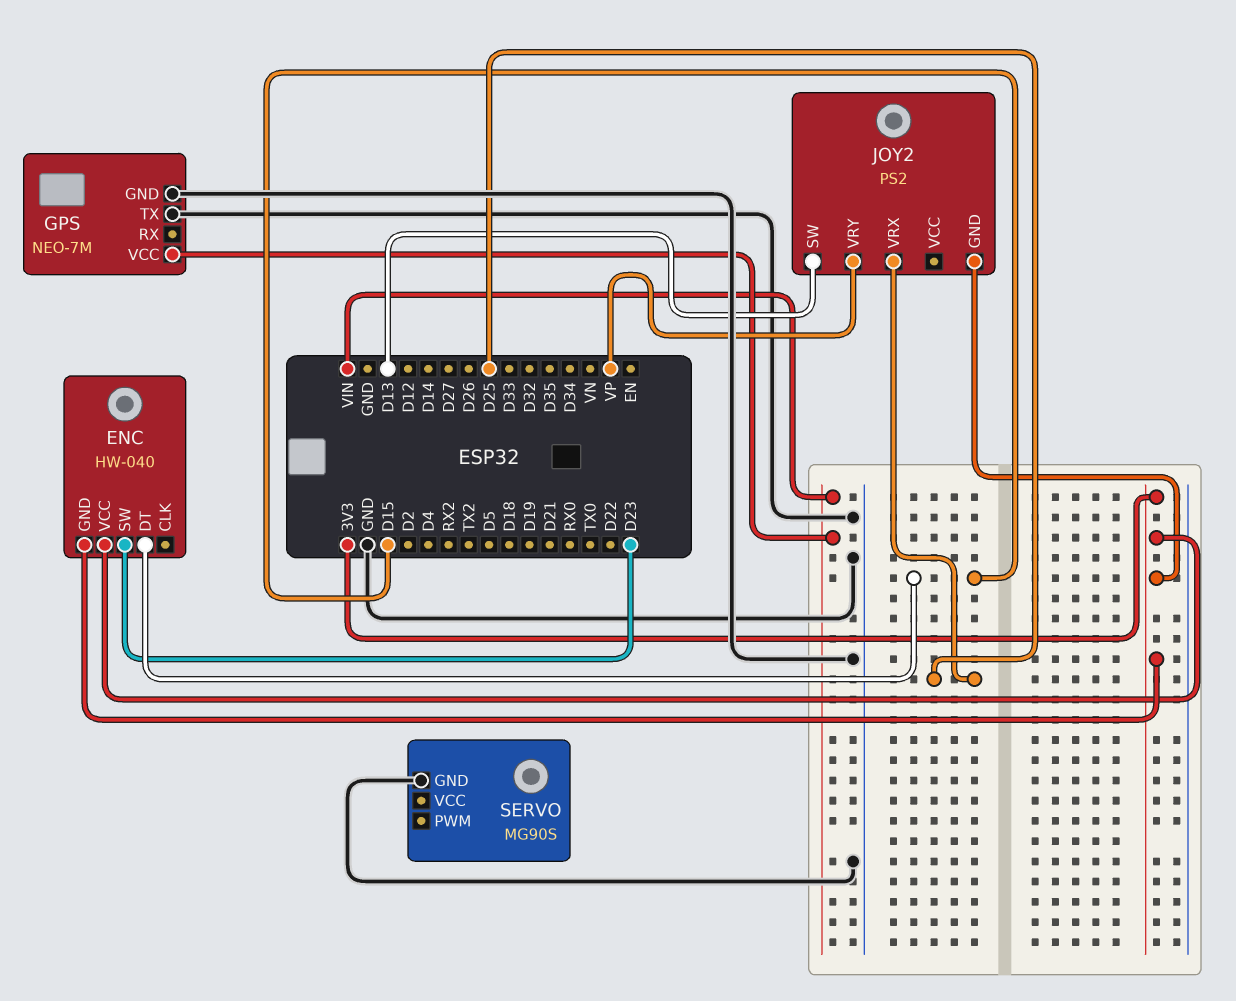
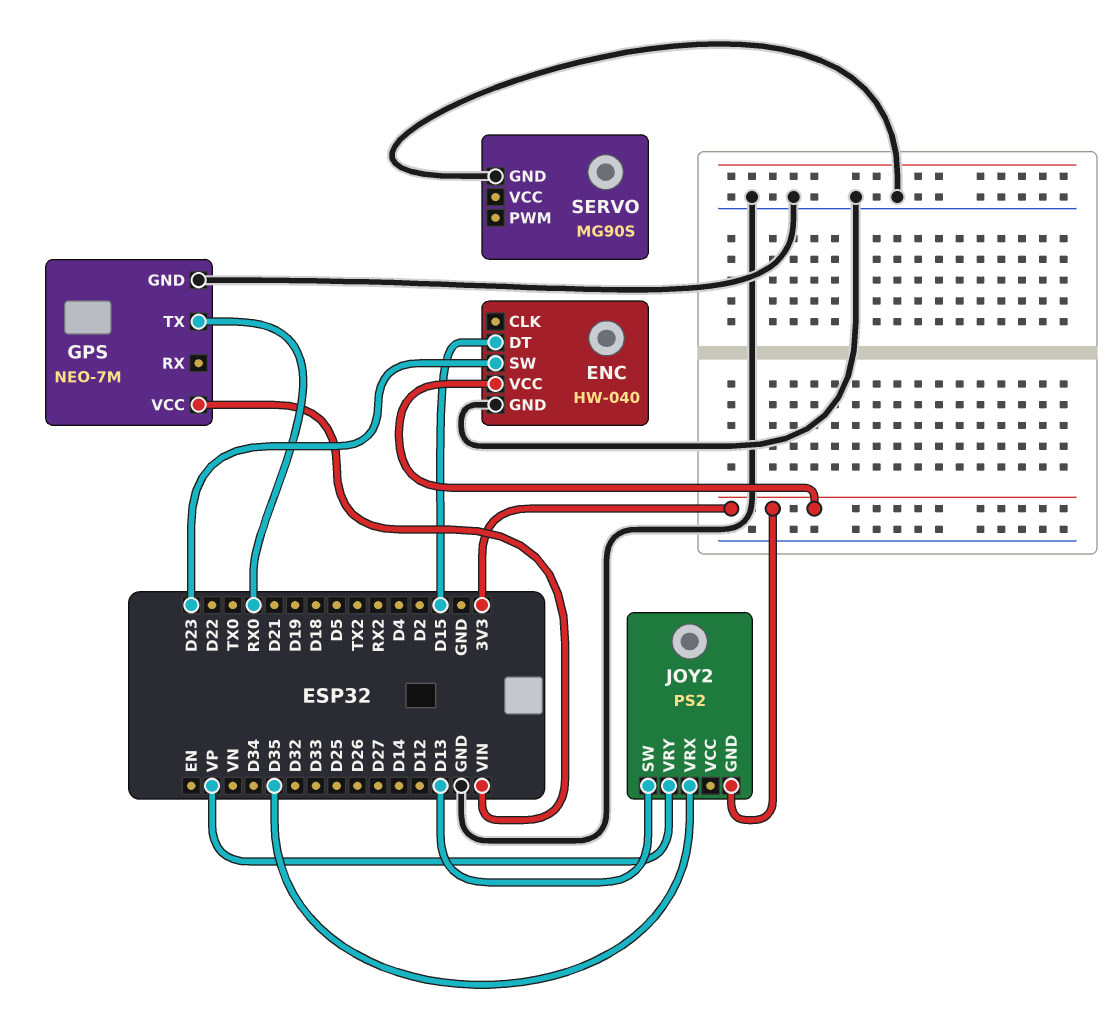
ENC pin GND: 3V3 -> GND
GPS pin TX: GND -> RX0
JOY2 pin VRX: D25 -> D35

